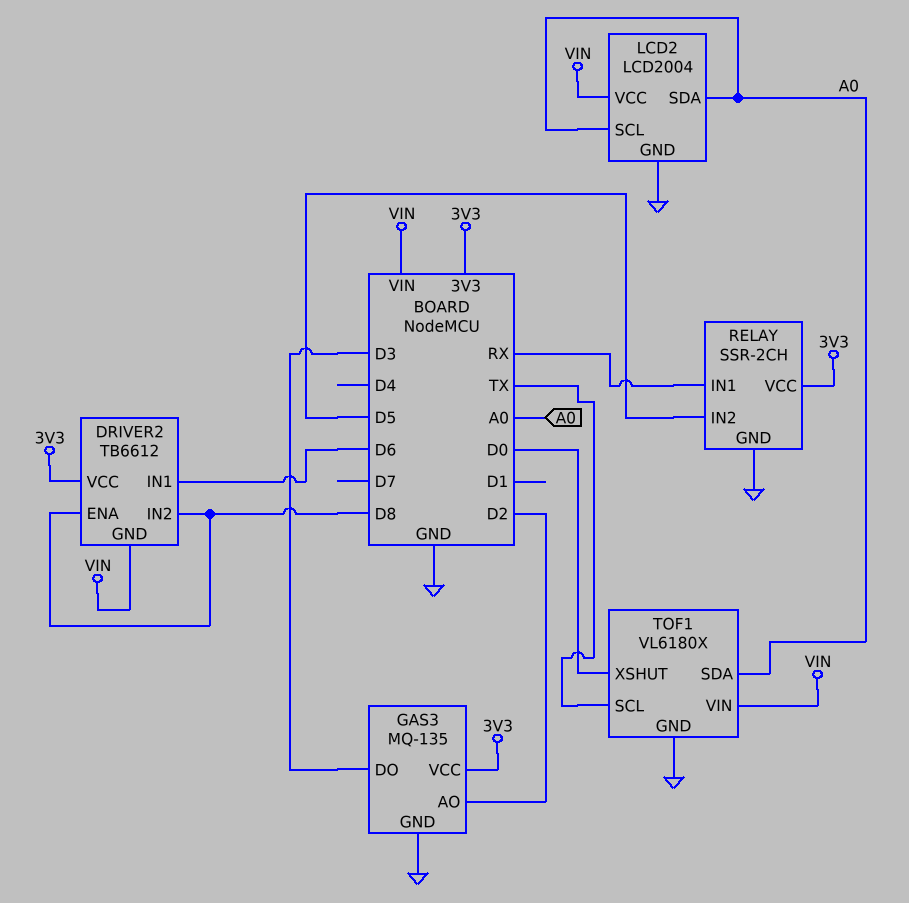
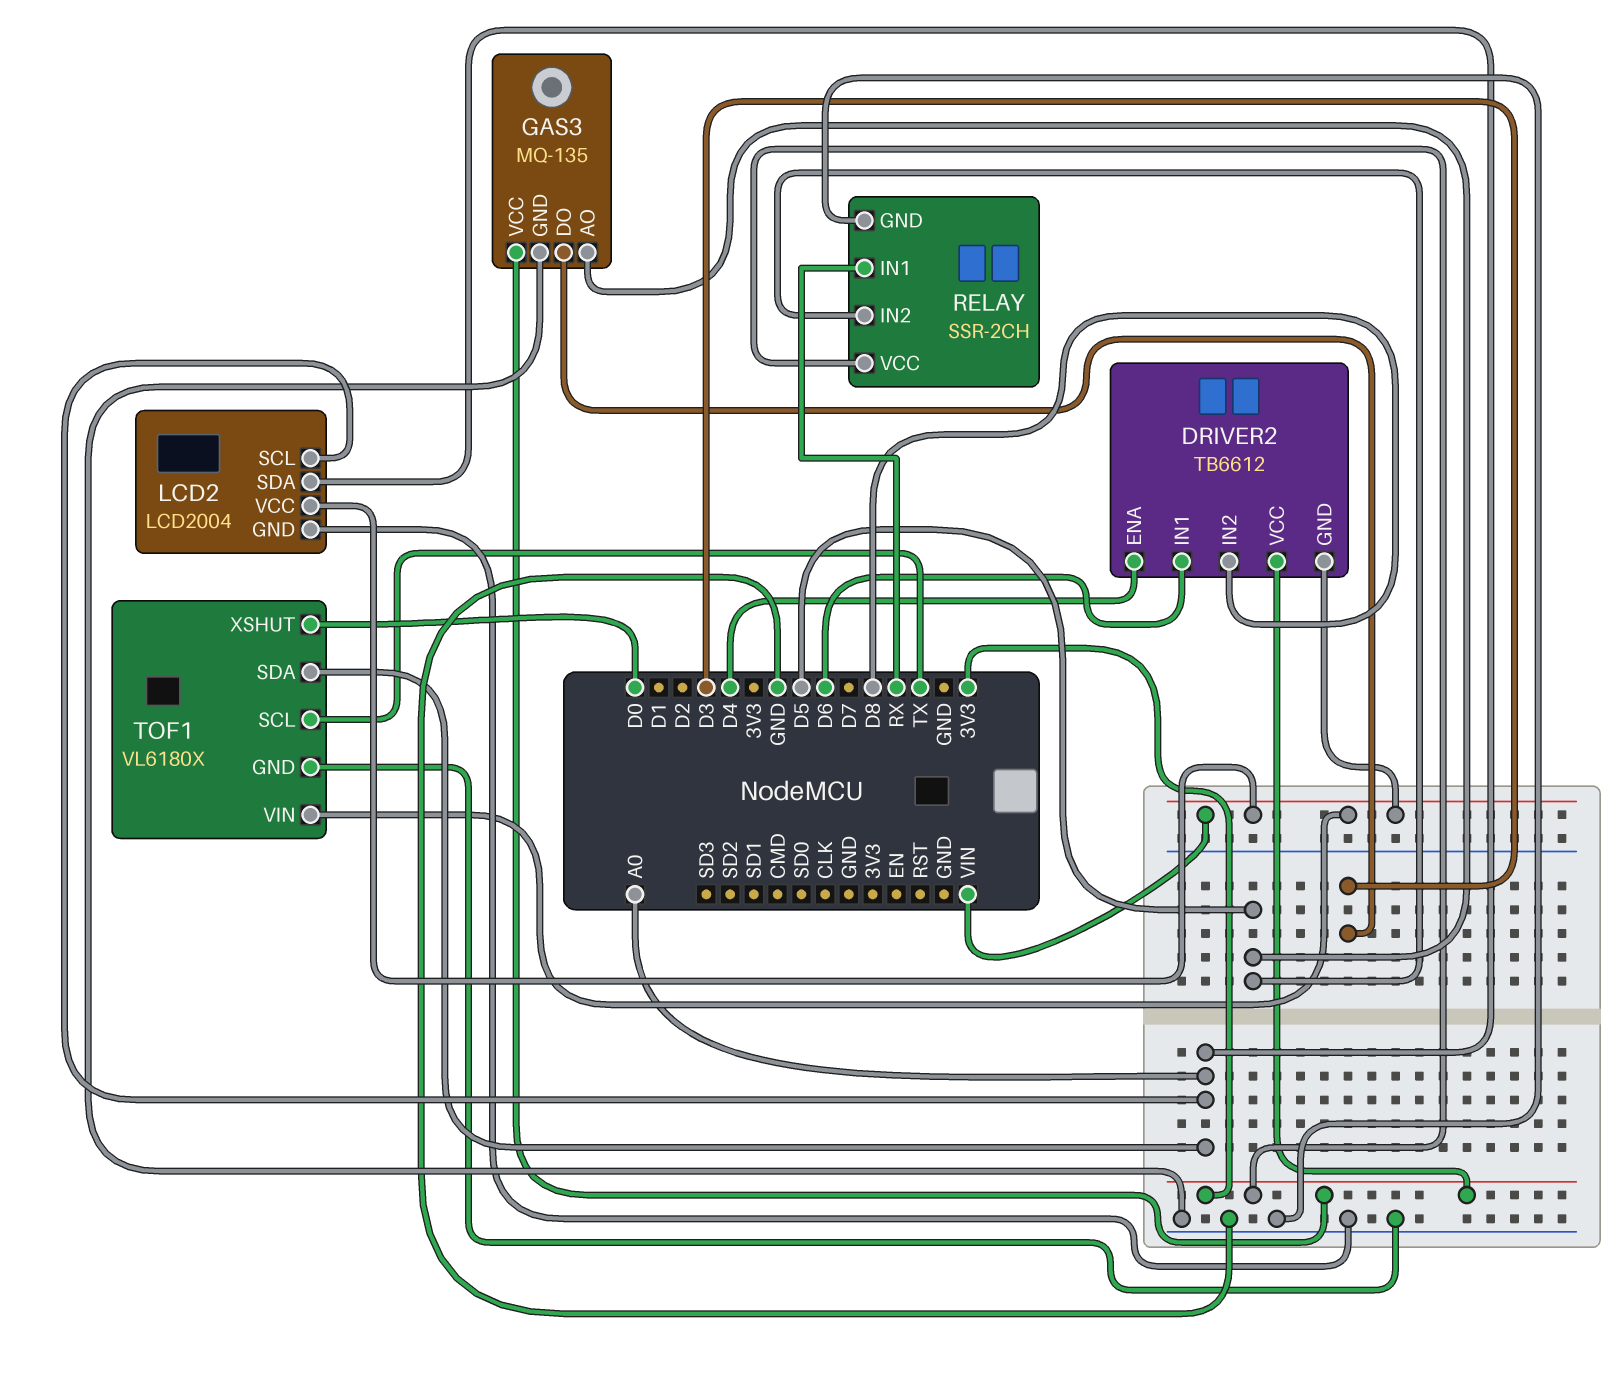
DRIVER2 pin ENA: D8 -> D4
GAS3 pin AO: D2 -> D5

